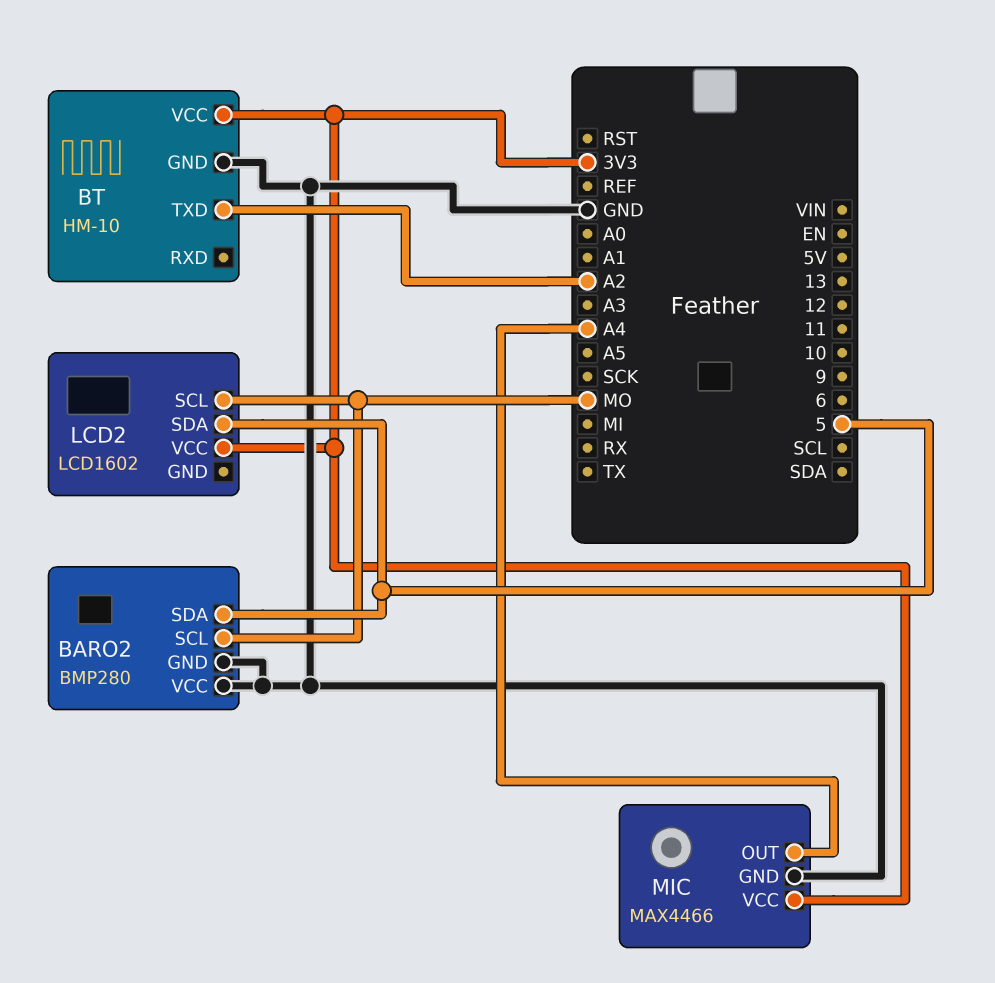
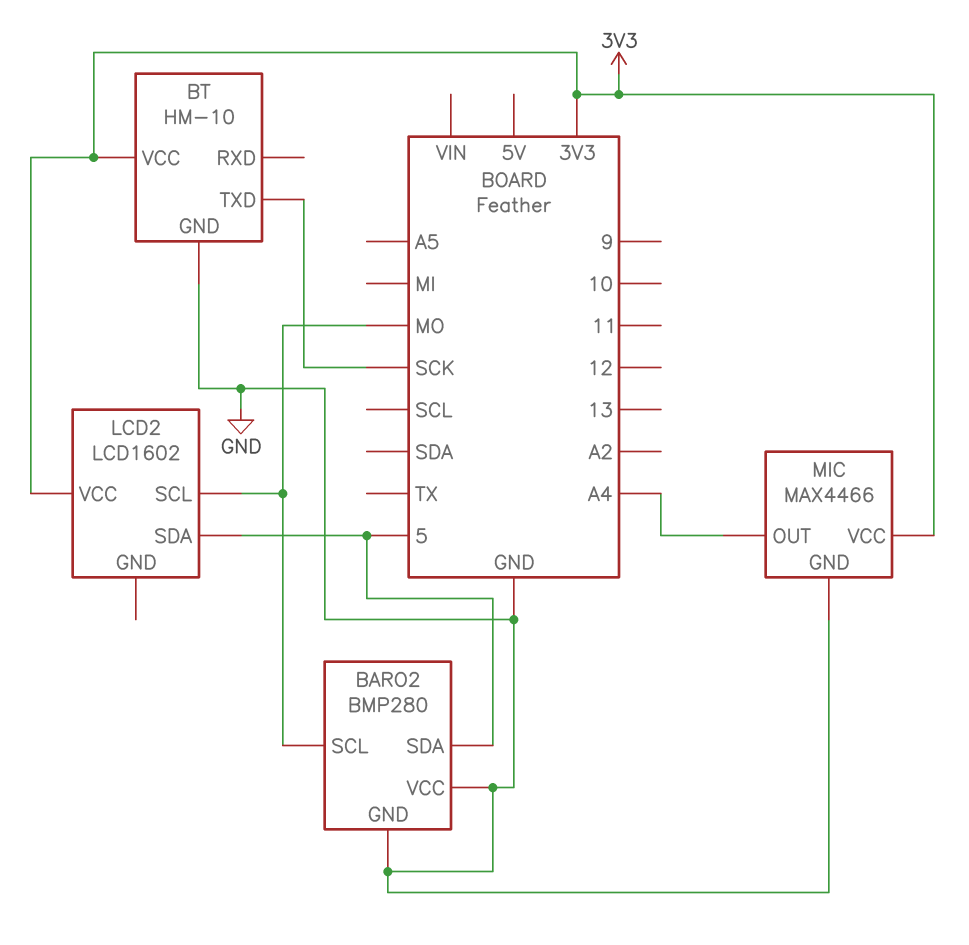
BT pin TXD: A2 -> SCK

